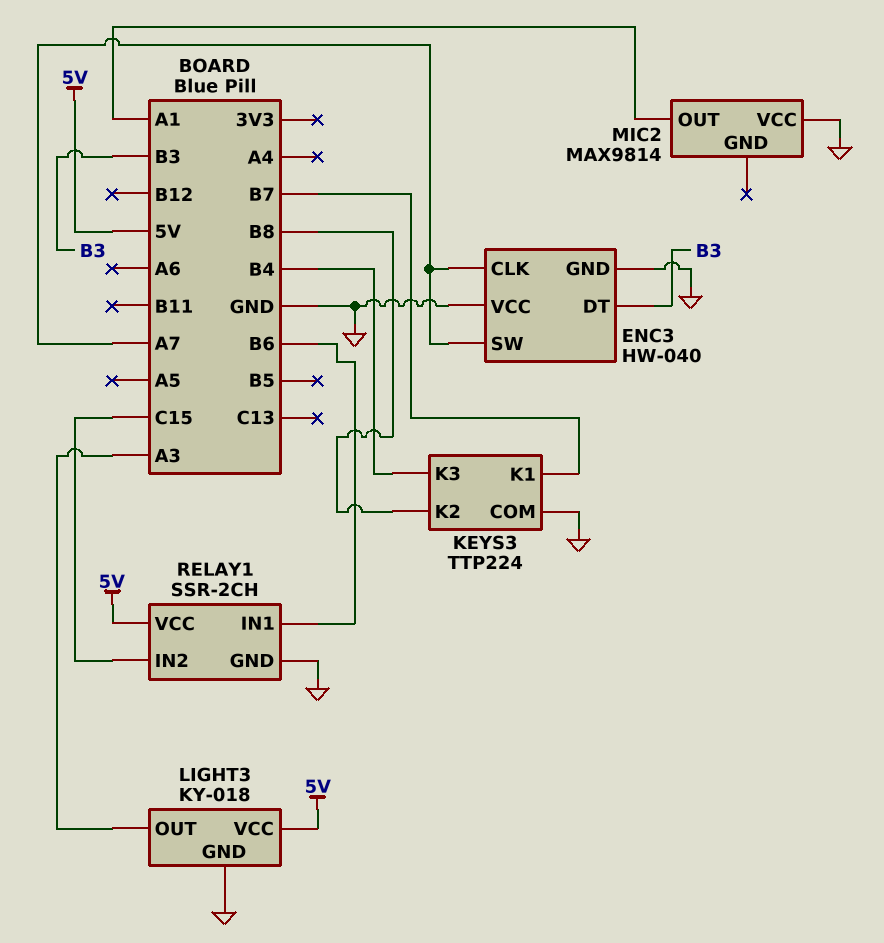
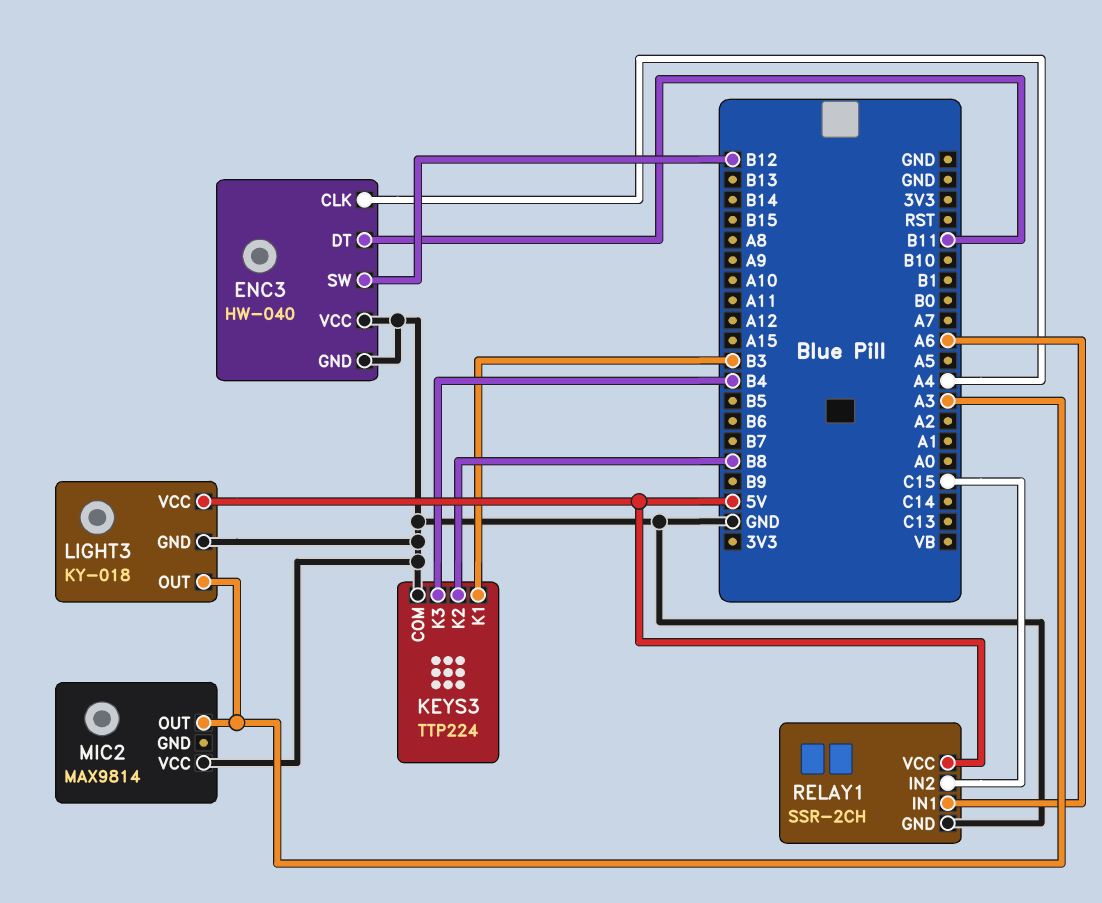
ENC3 pin CLK: A7 -> A4
ENC3 pin DT: B3 -> B11
ENC3 pin SW: A7 -> B12
KEYS3 pin K1: B7 -> B3
MIC2 pin OUT: A1 -> A3
RELAY1 pin IN1: B6 -> A6

